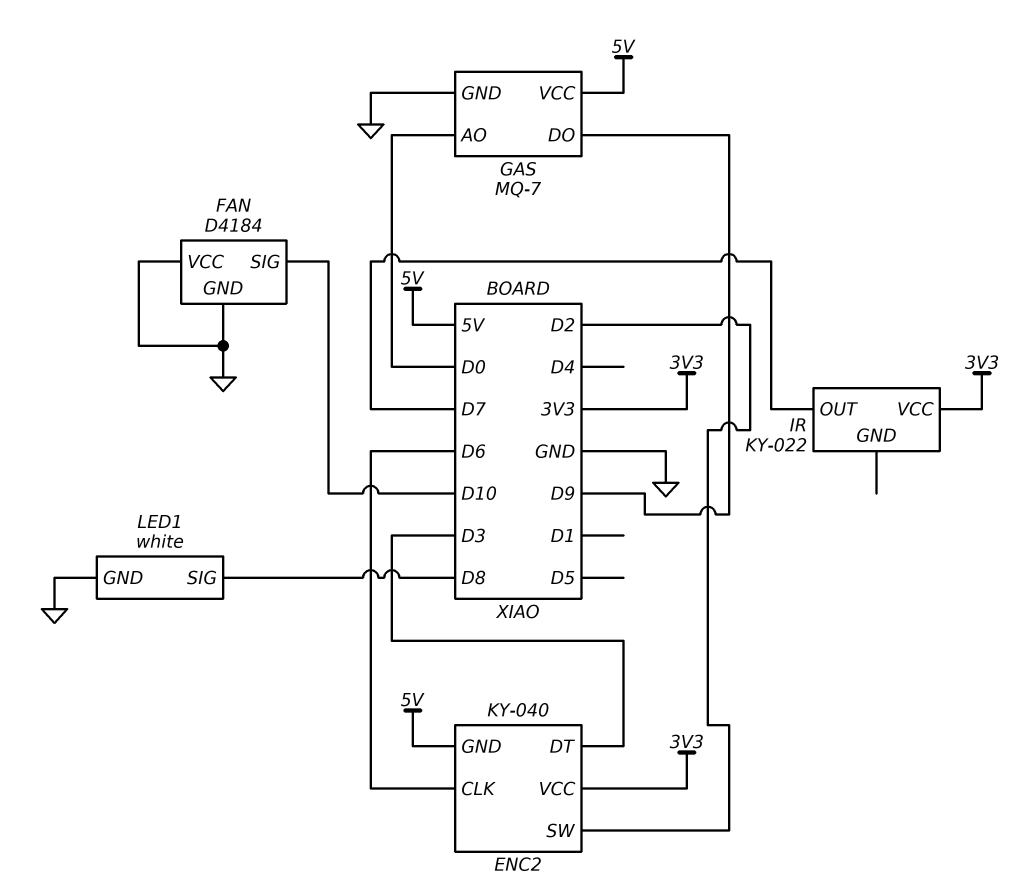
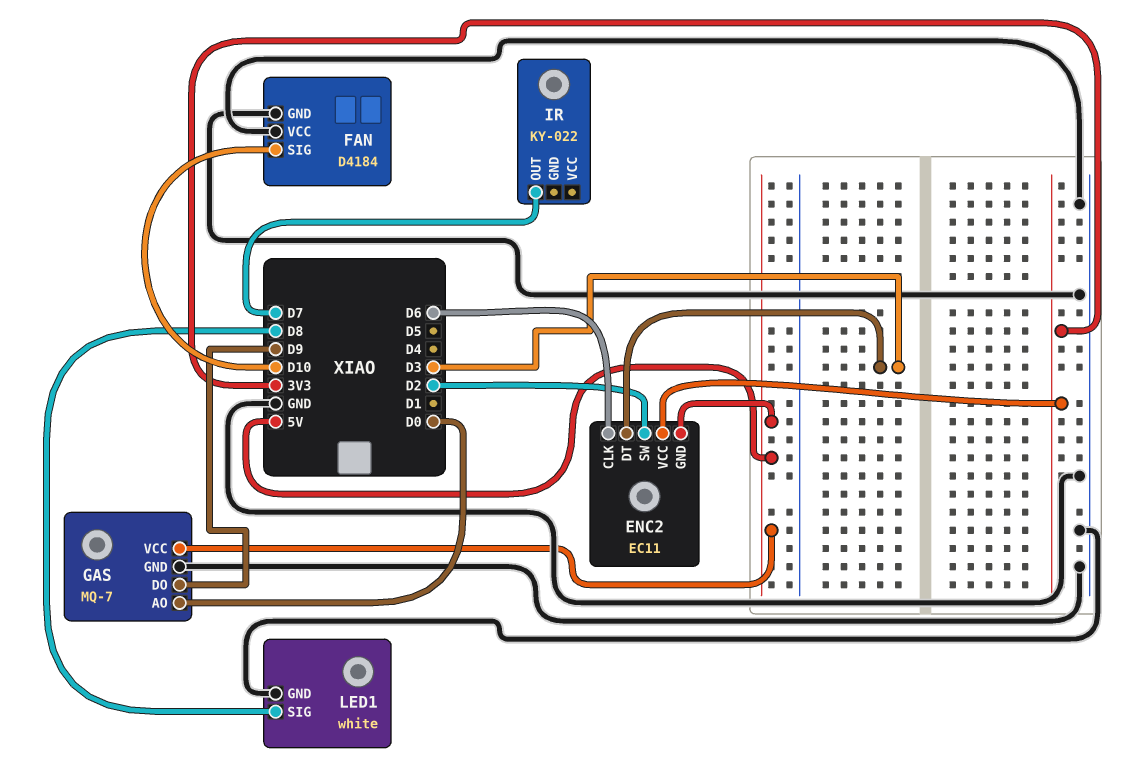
ENC2: KY-040 -> EC11
IR pin VCC: 3V3 -> none

